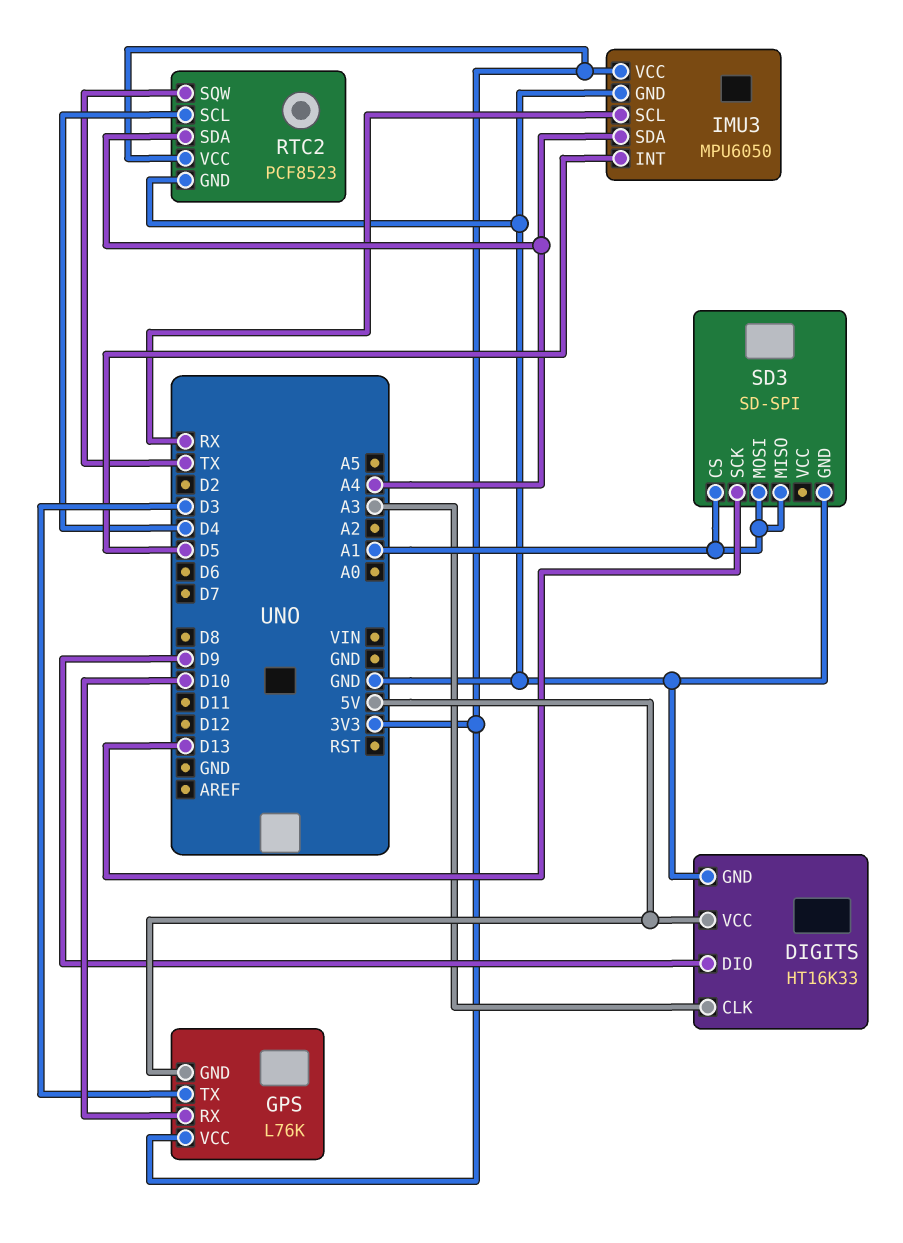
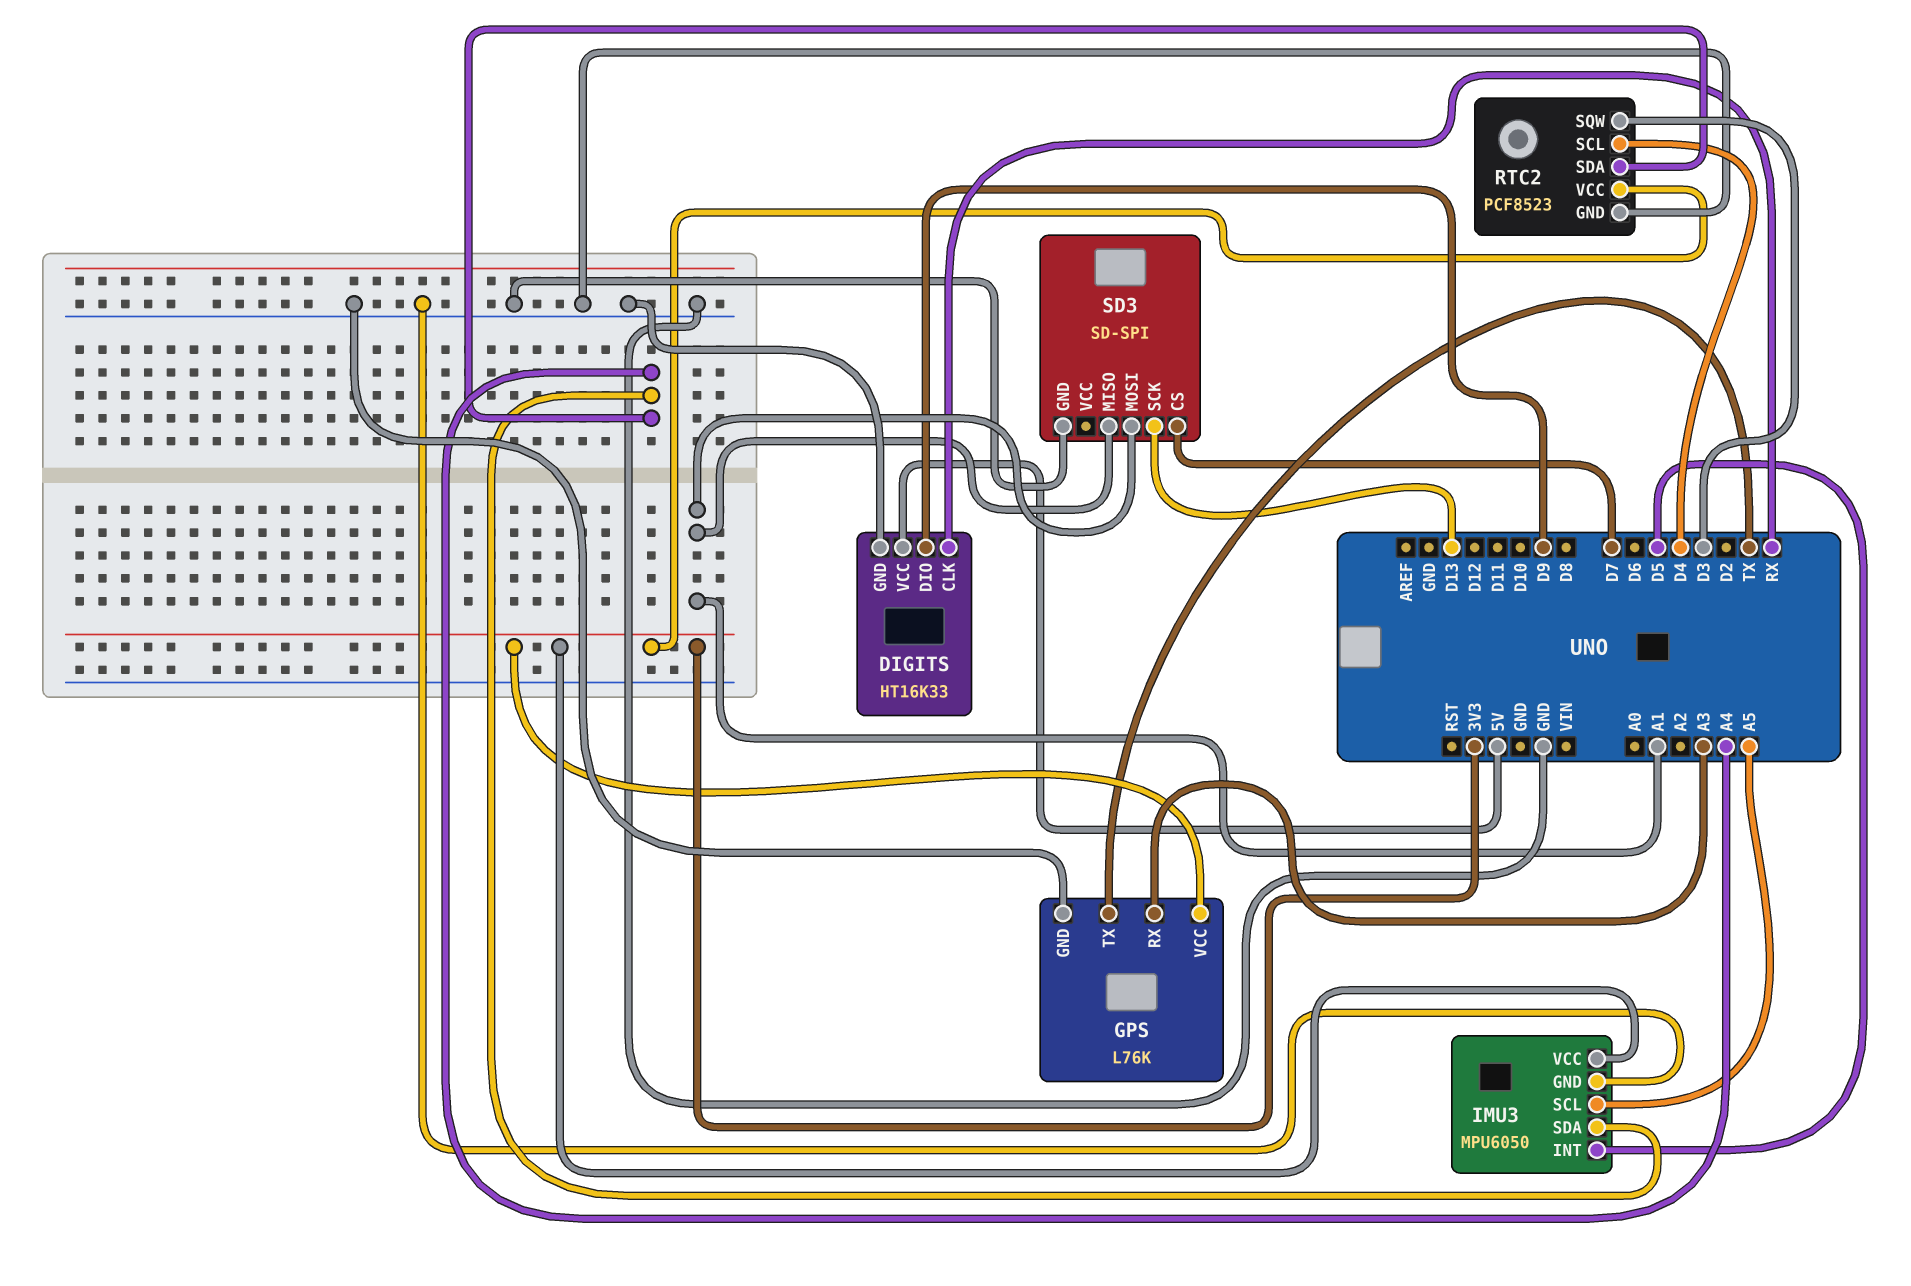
DIGITS pin CLK: A3 -> RX
GPS pin GND: 5V -> GND
GPS pin RX: D10 -> A3
GPS pin TX: D3 -> TX
IMU3 pin SCL: RX -> A5
RTC2 pin SQW: TX -> D3
SD3 pin CS: A1 -> D7

